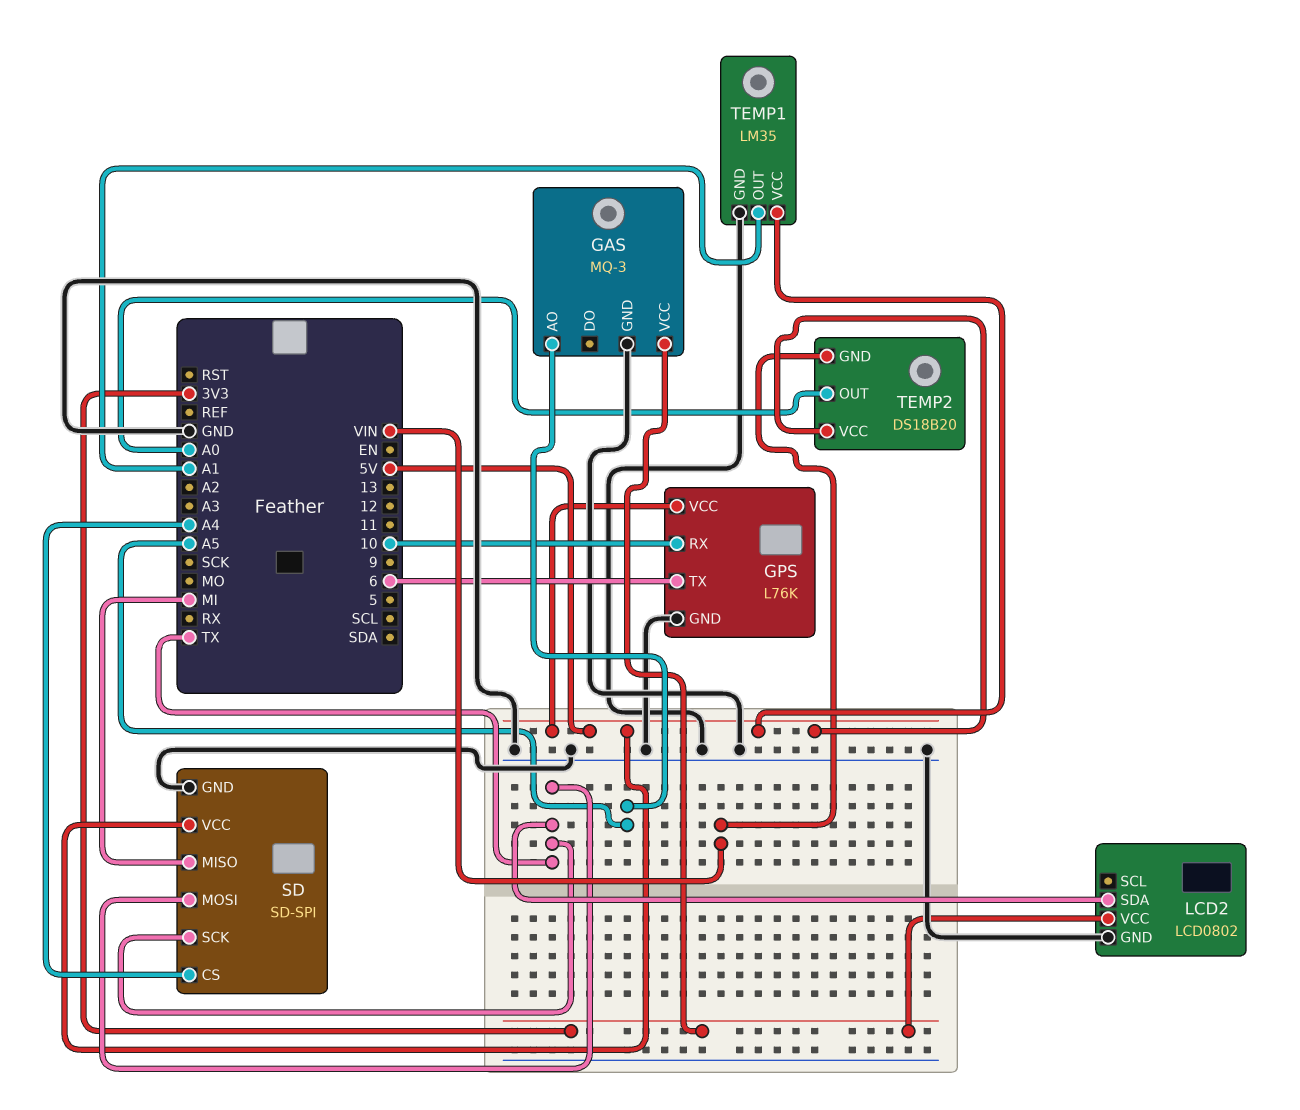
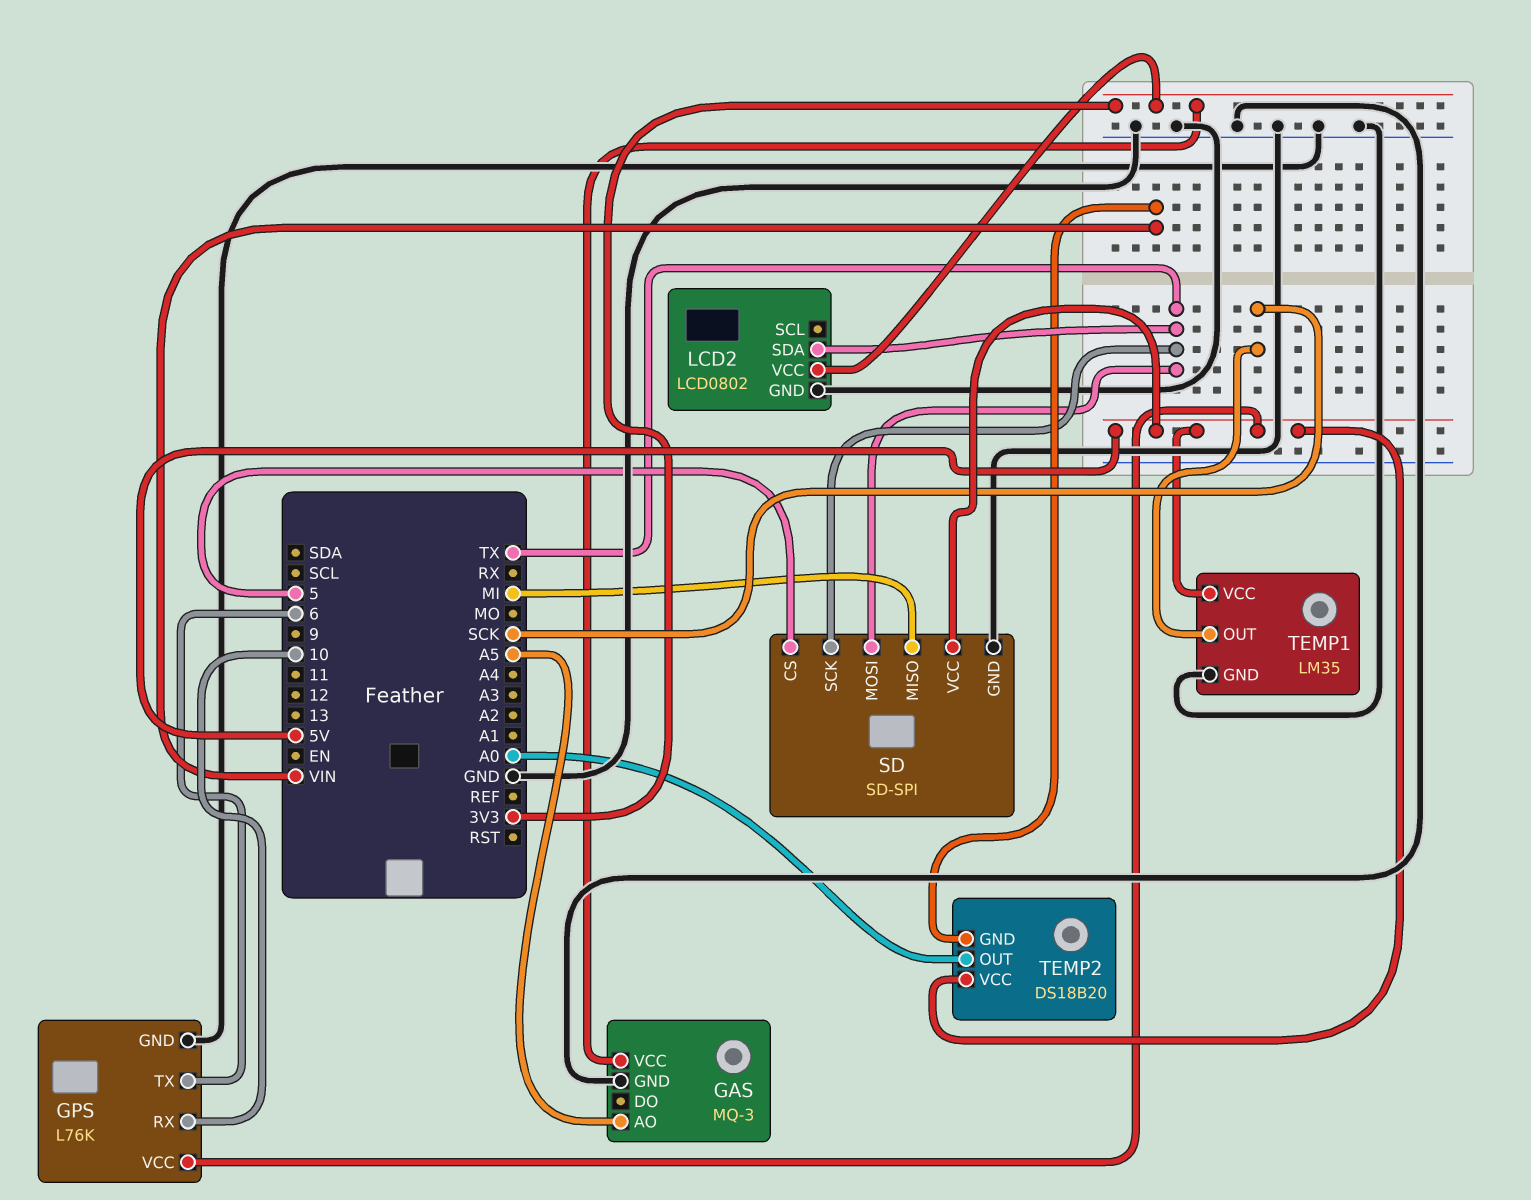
SD pin CS: A4 -> 5
TEMP1 pin OUT: A1 -> SCK

